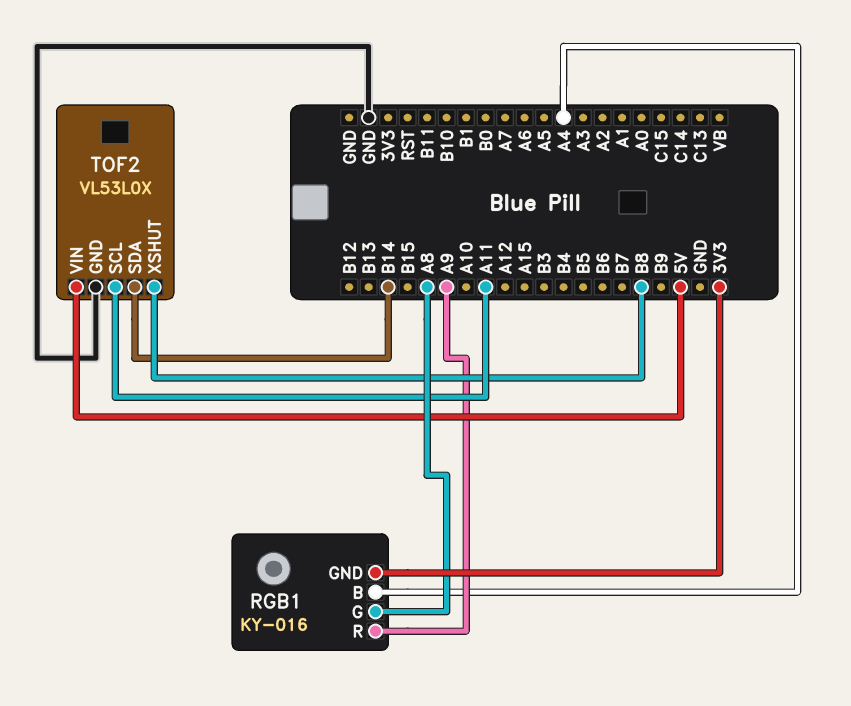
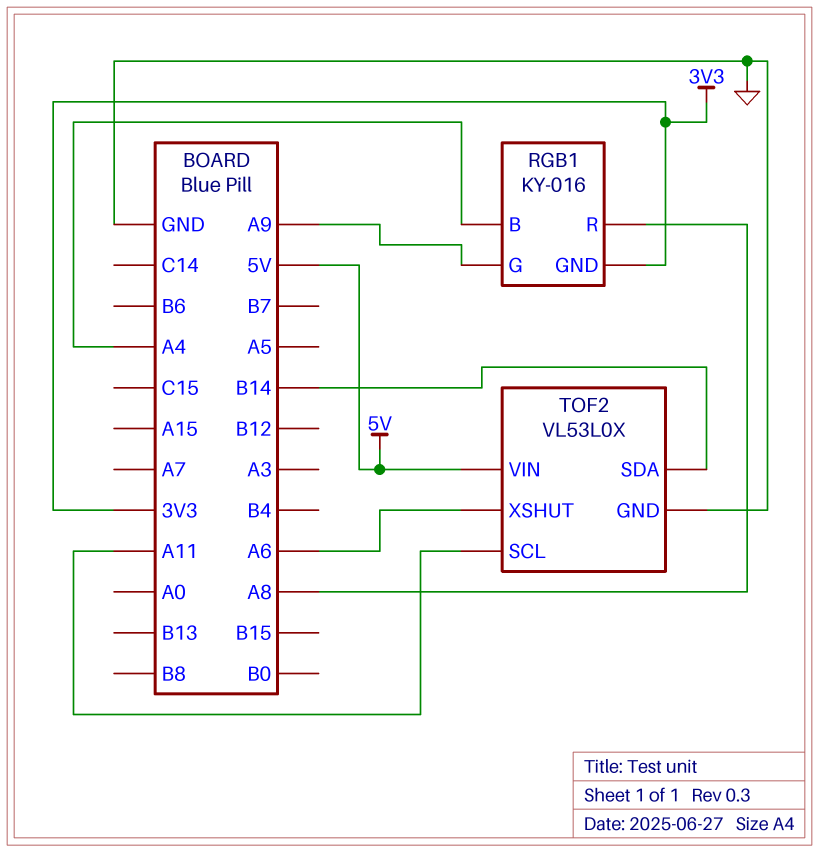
RGB1 pin G: A8 -> A9
RGB1 pin R: A9 -> A8
TOF2 pin XSHUT: B8 -> A6

